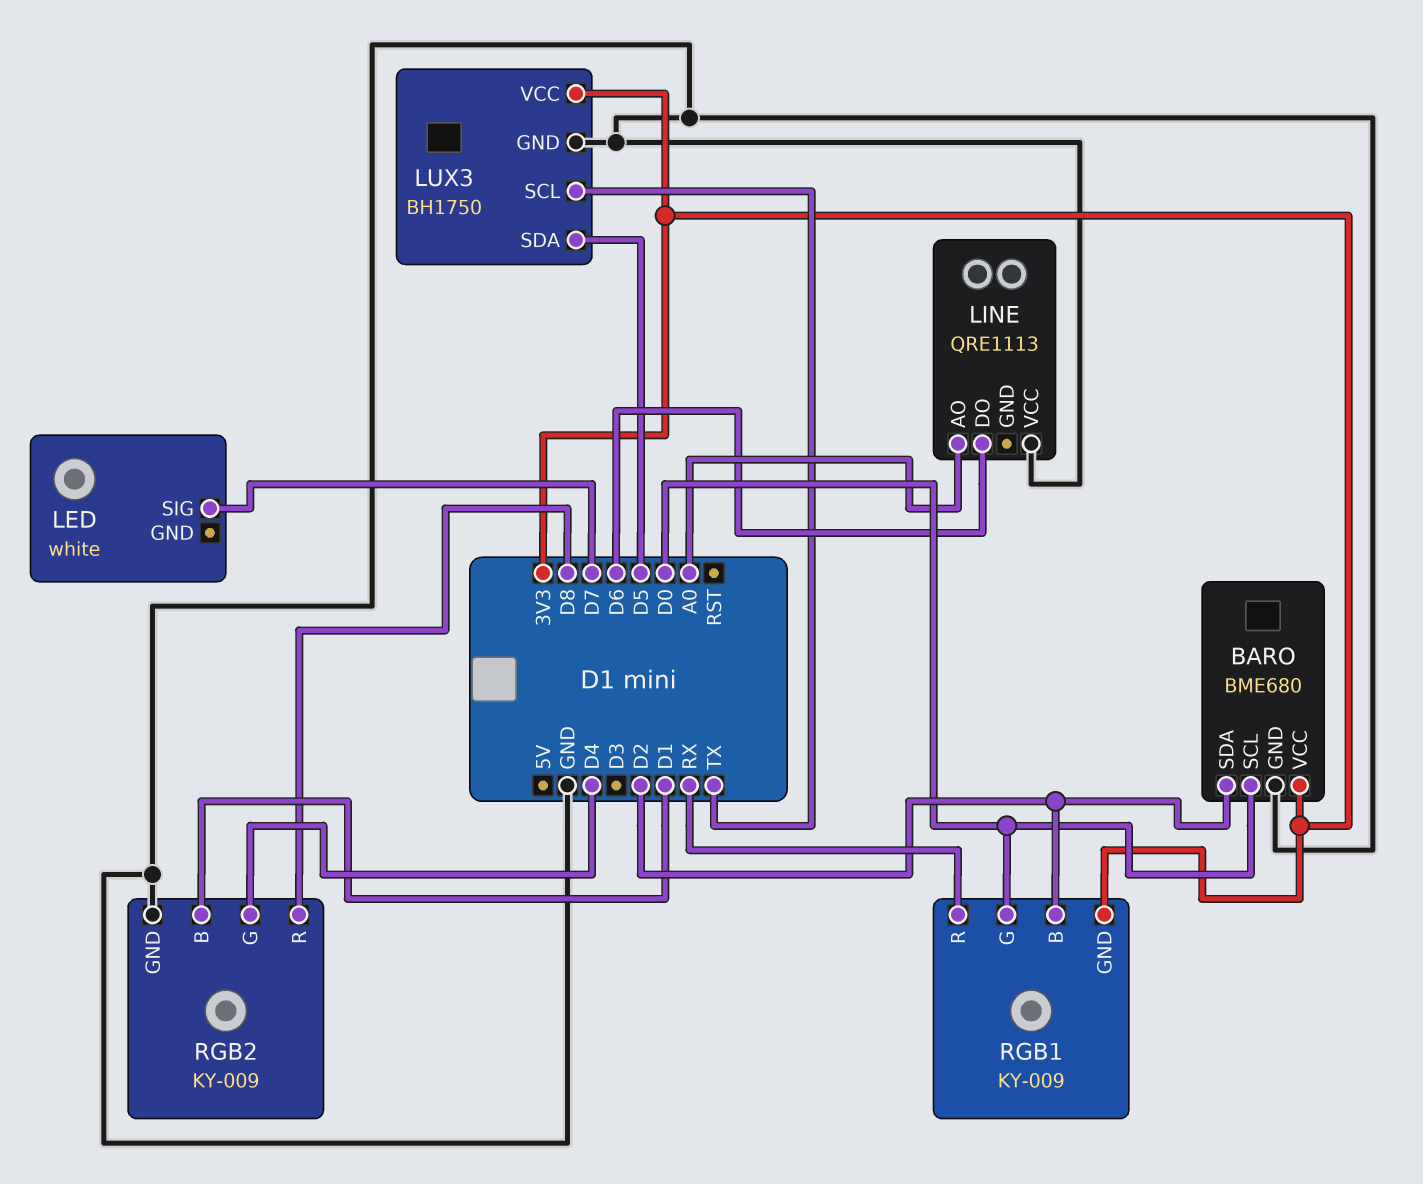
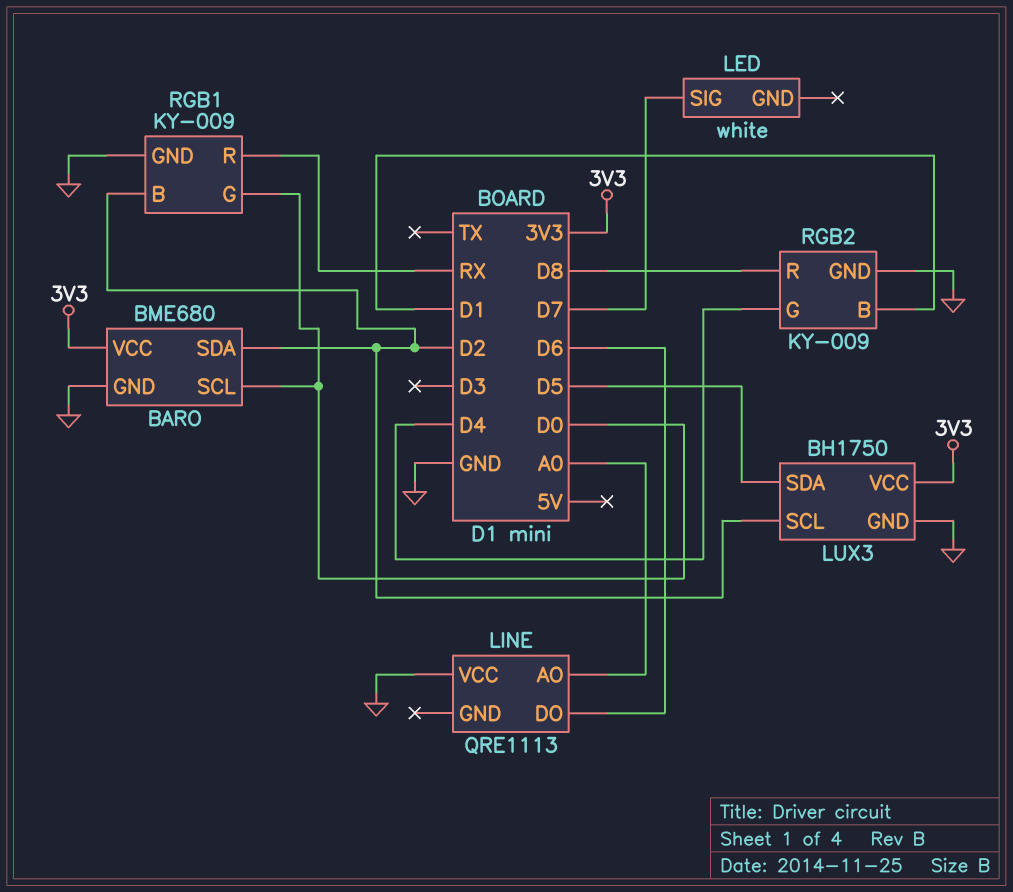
LUX3 pin SCL: TX -> D2
RGB1 pin GND: 3V3 -> GND

